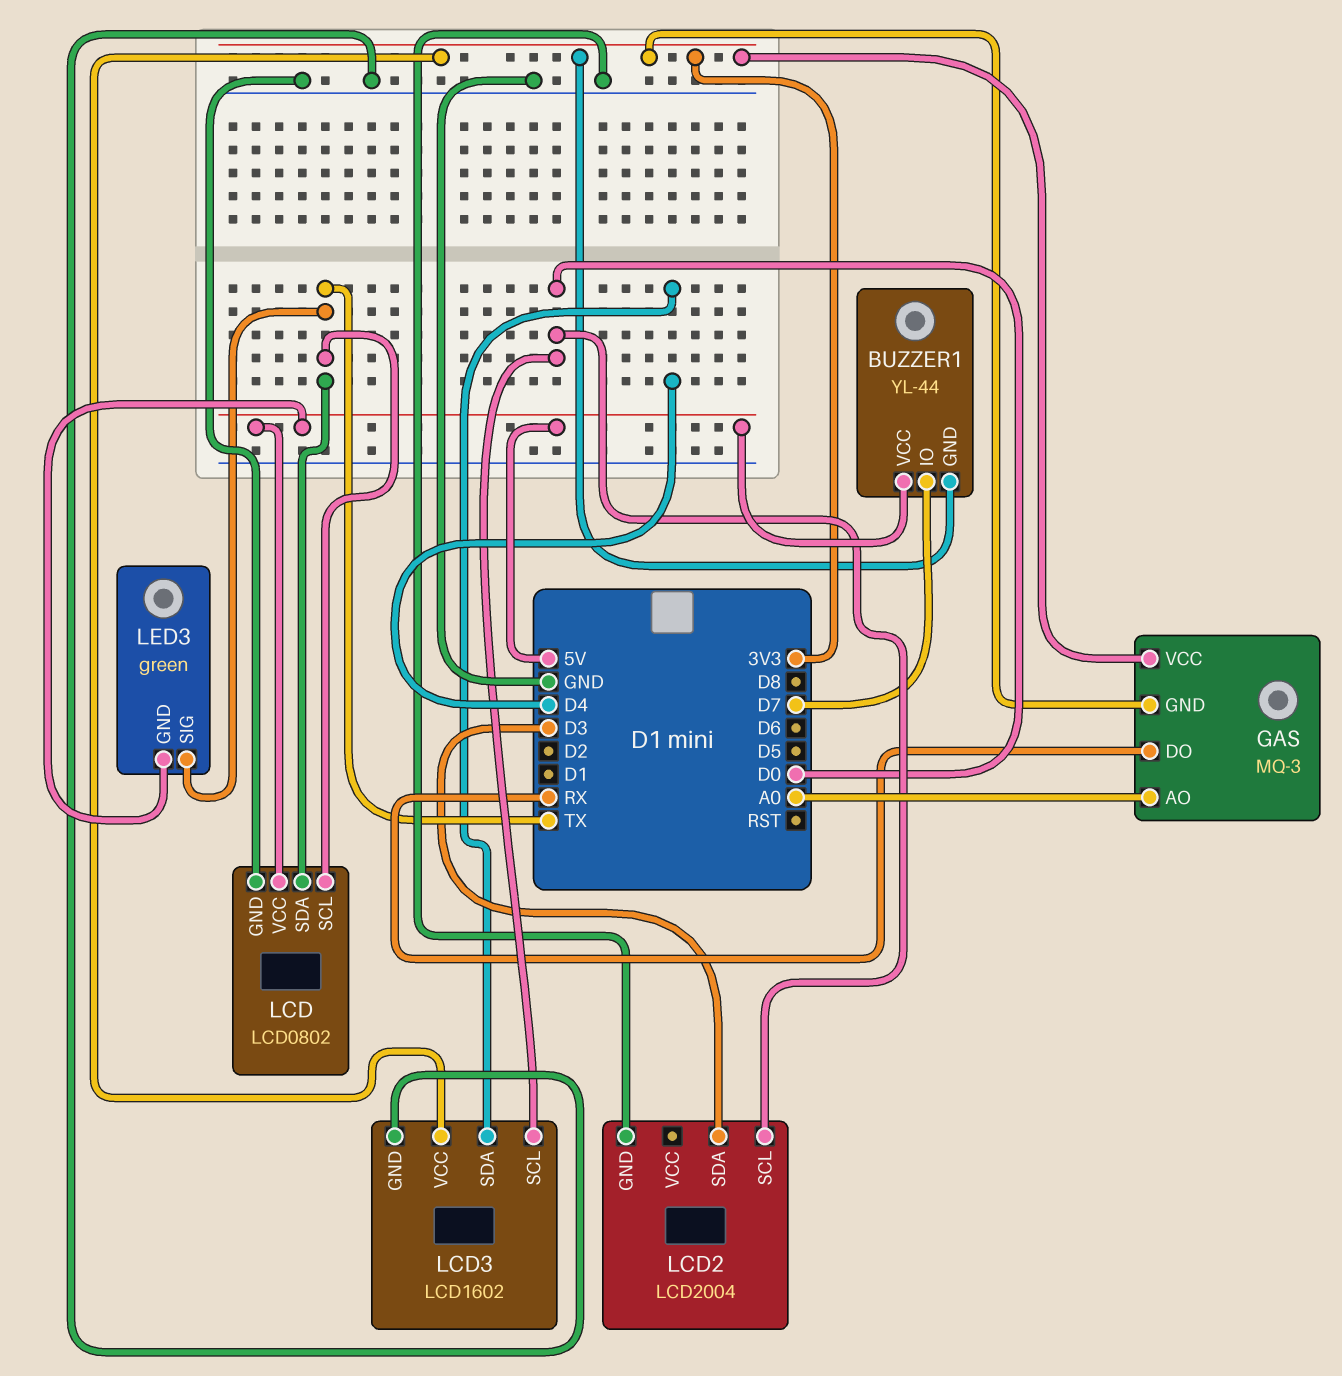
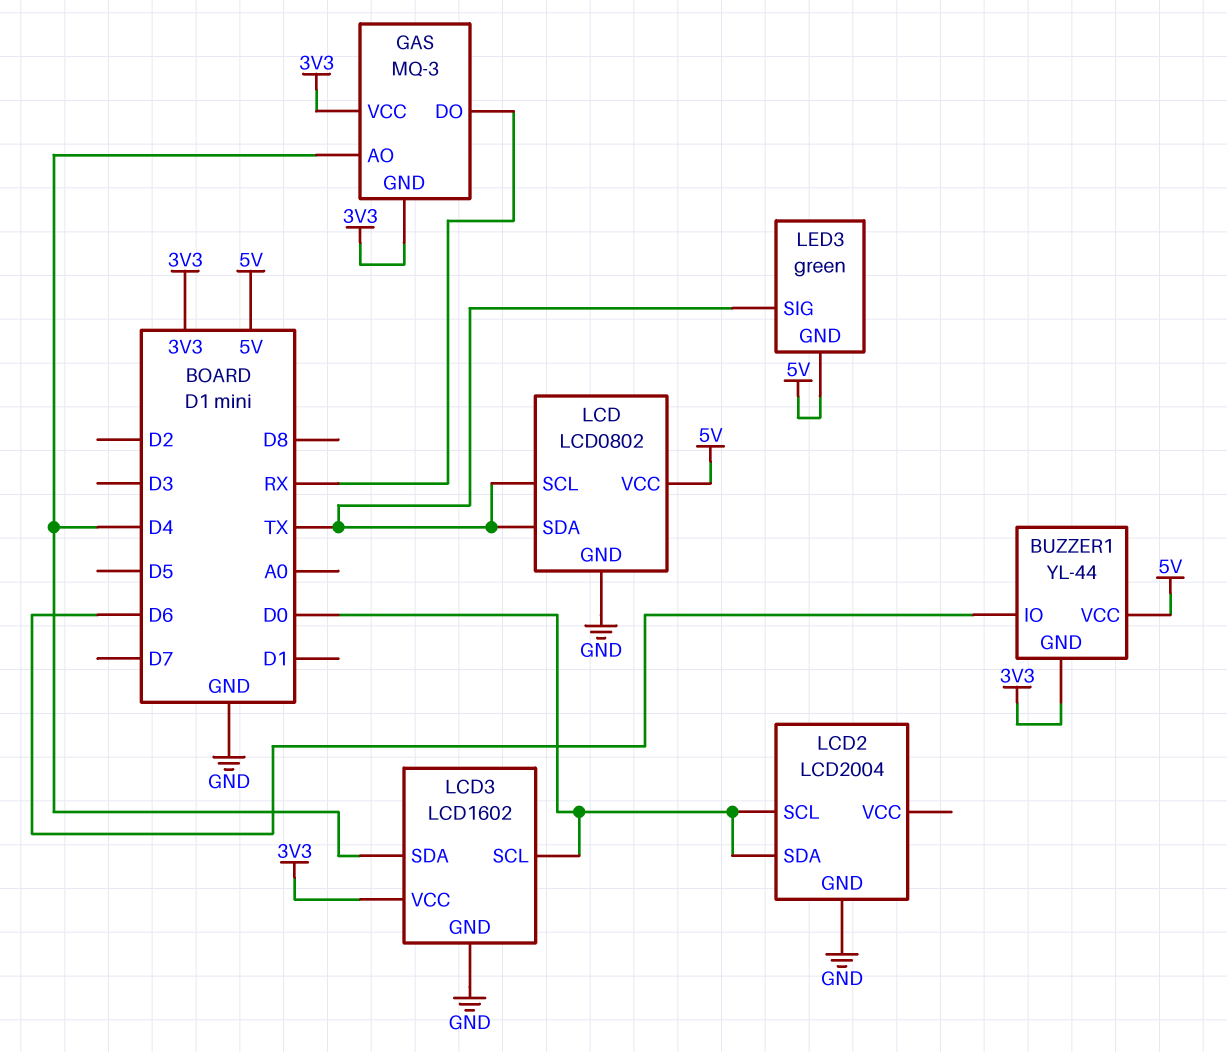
BUZZER1 pin IO: D7 -> D6
GAS pin AO: A0 -> D4
LCD2 pin SDA: D3 -> D0

